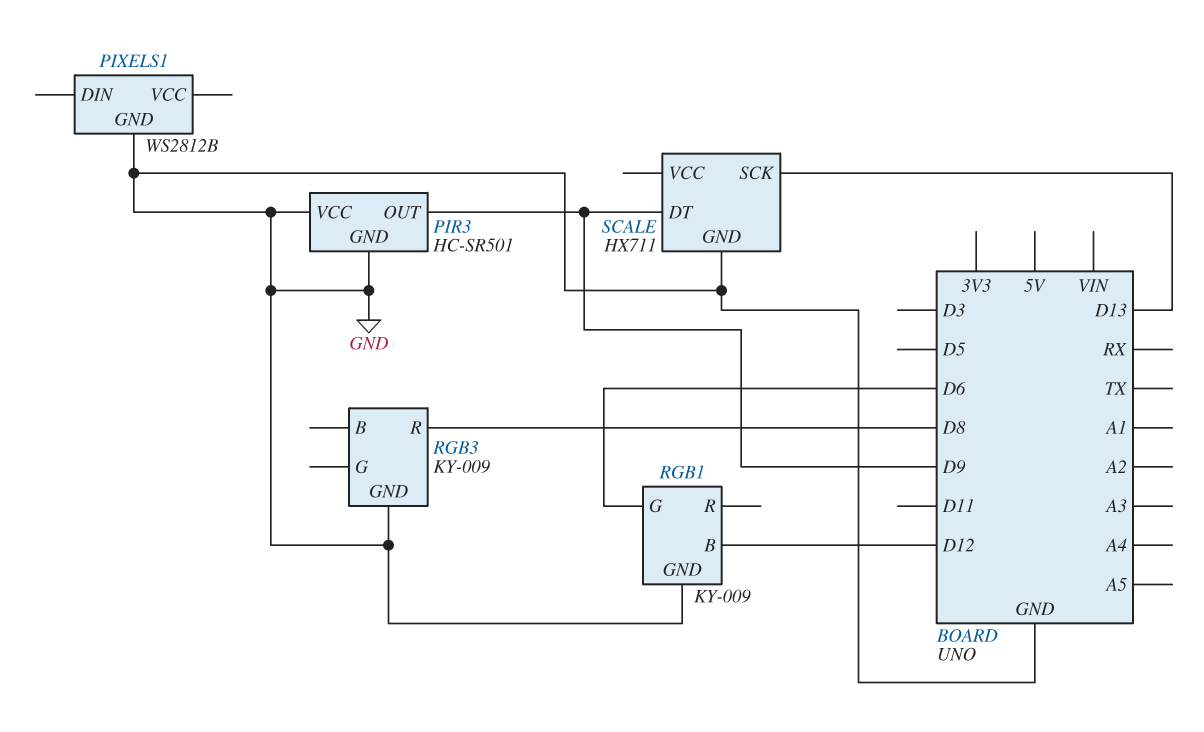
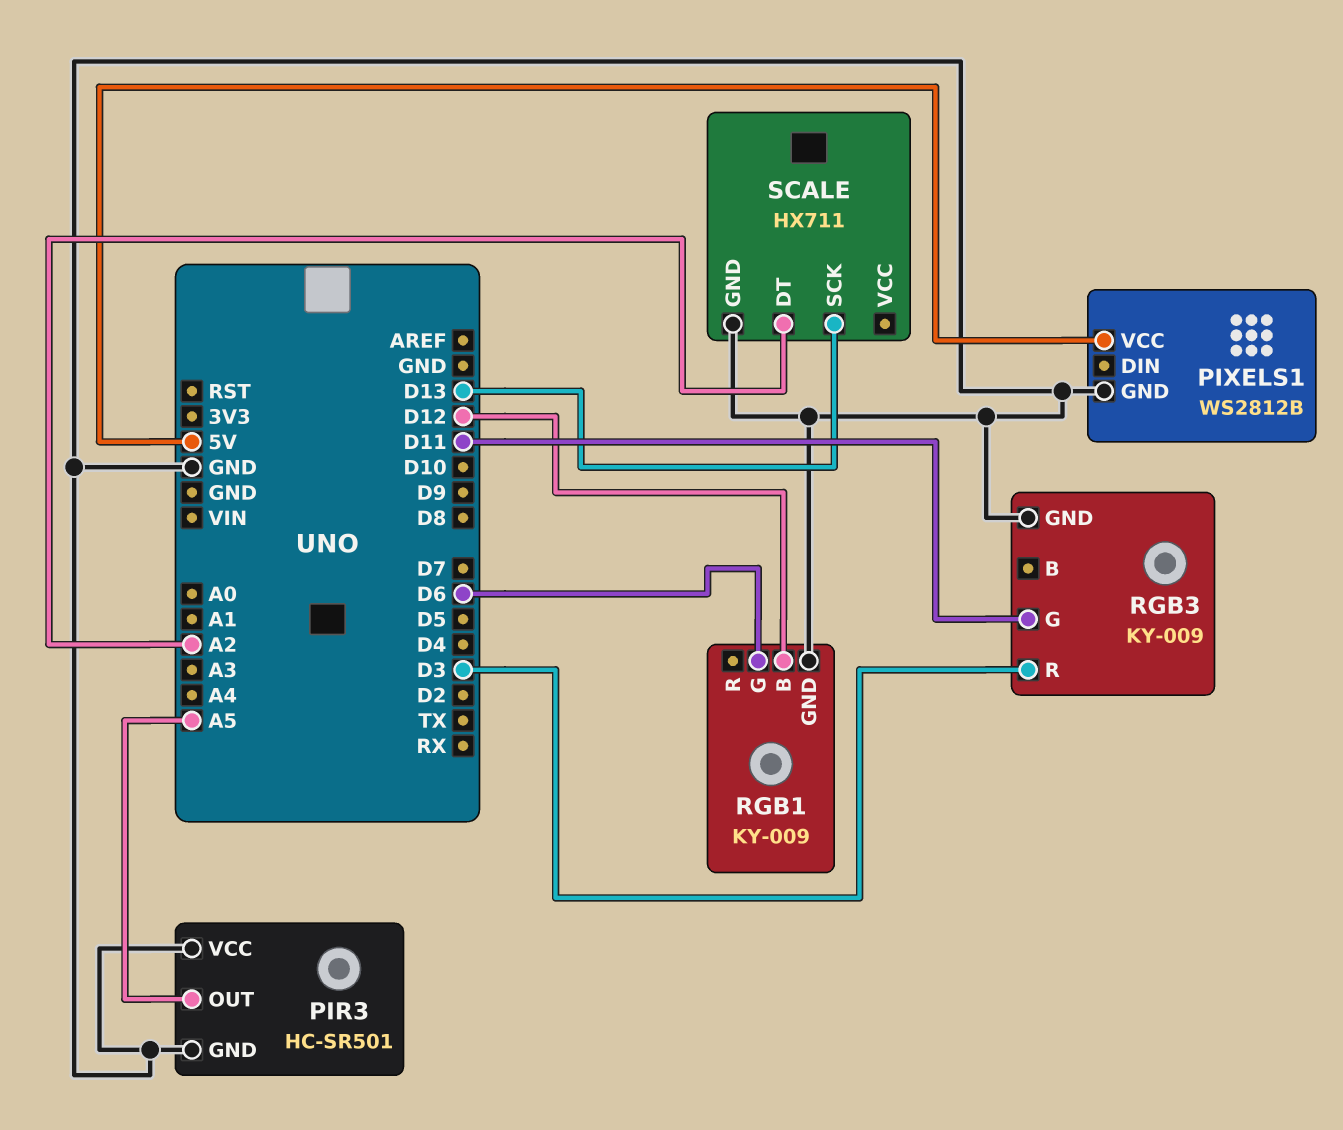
PIR3 pin OUT: D9 -> A5
PIXELS1 pin VCC: none -> 5V
RGB3 pin G: none -> D11
RGB3 pin R: D8 -> D3
SCALE pin DT: D9 -> A2

